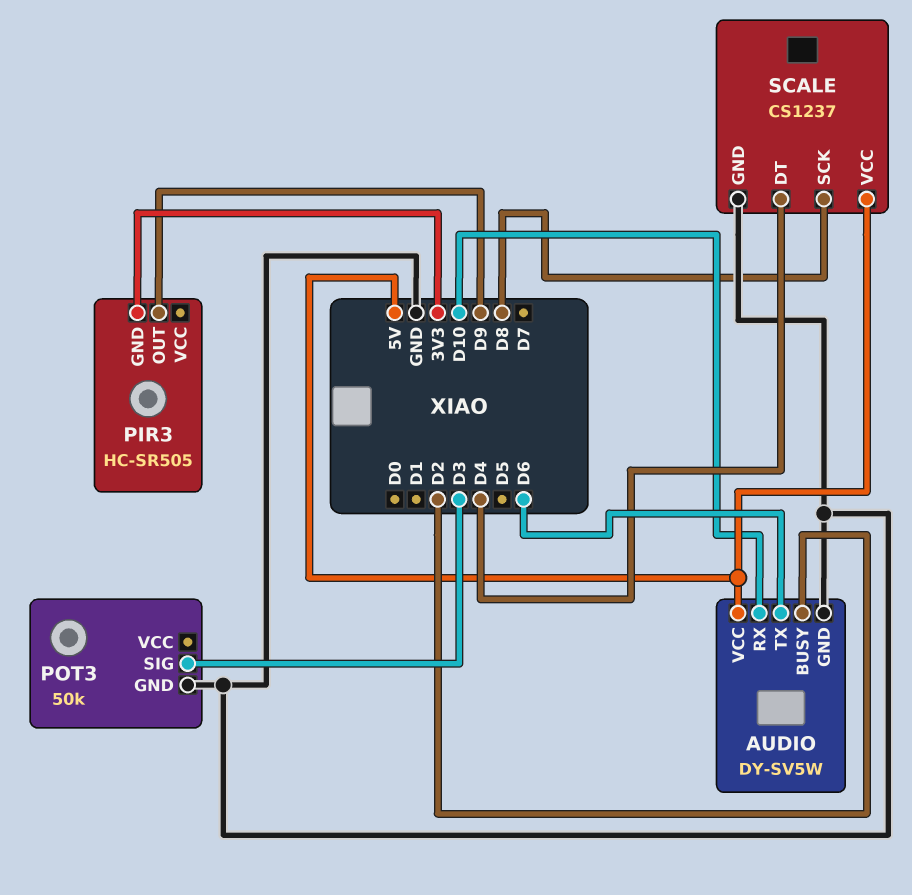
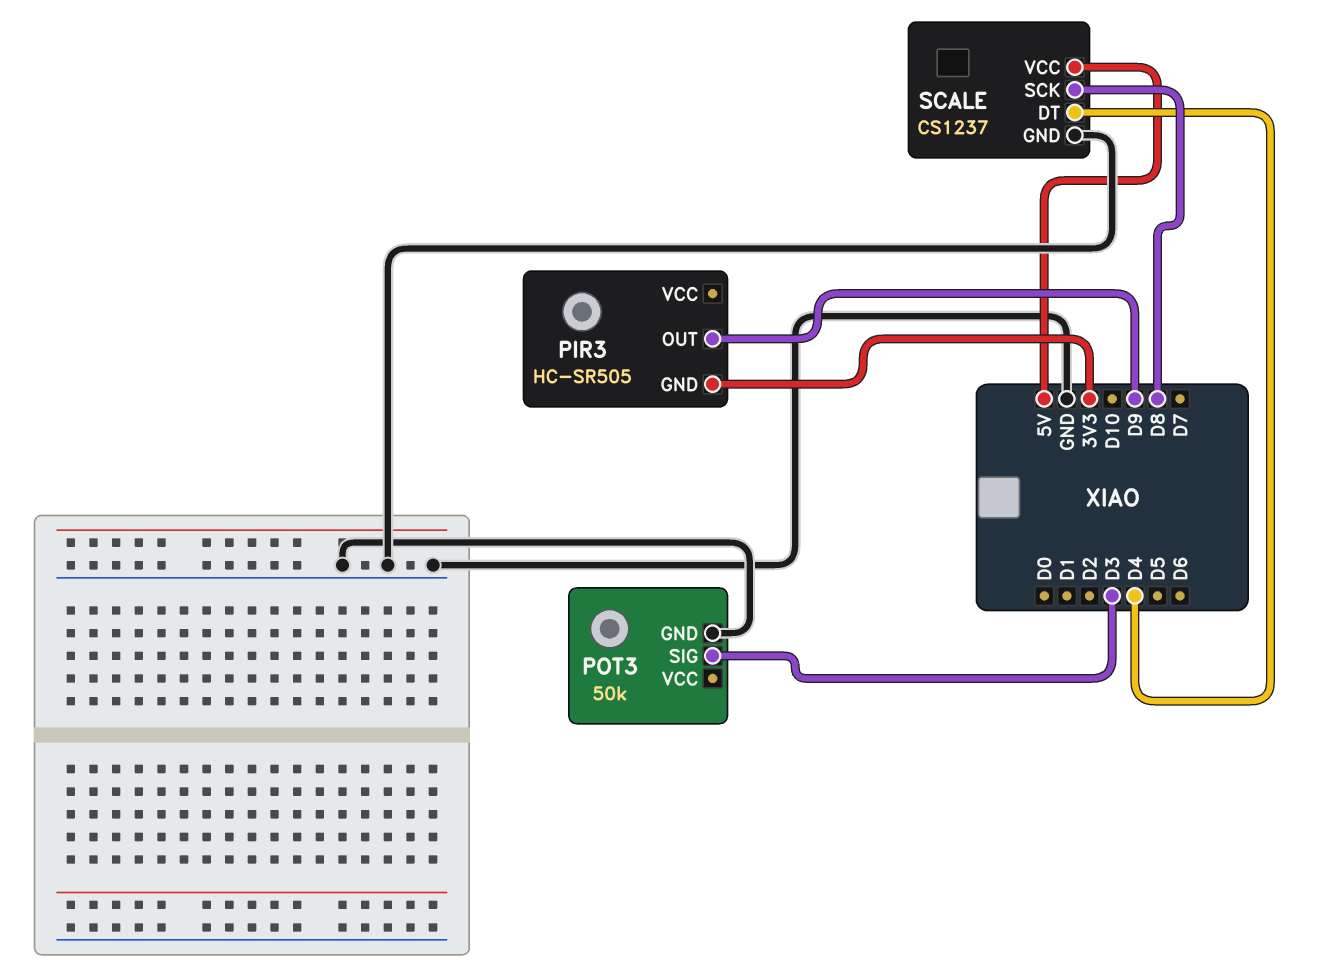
AUDIO: DY-SV5W -> none
AUDIO pin BUSY: D2 -> none
AUDIO pin GND: GND -> none
AUDIO pin RX: D10 -> none
AUDIO pin TX: D6 -> none
AUDIO pin VCC: 5V -> none

